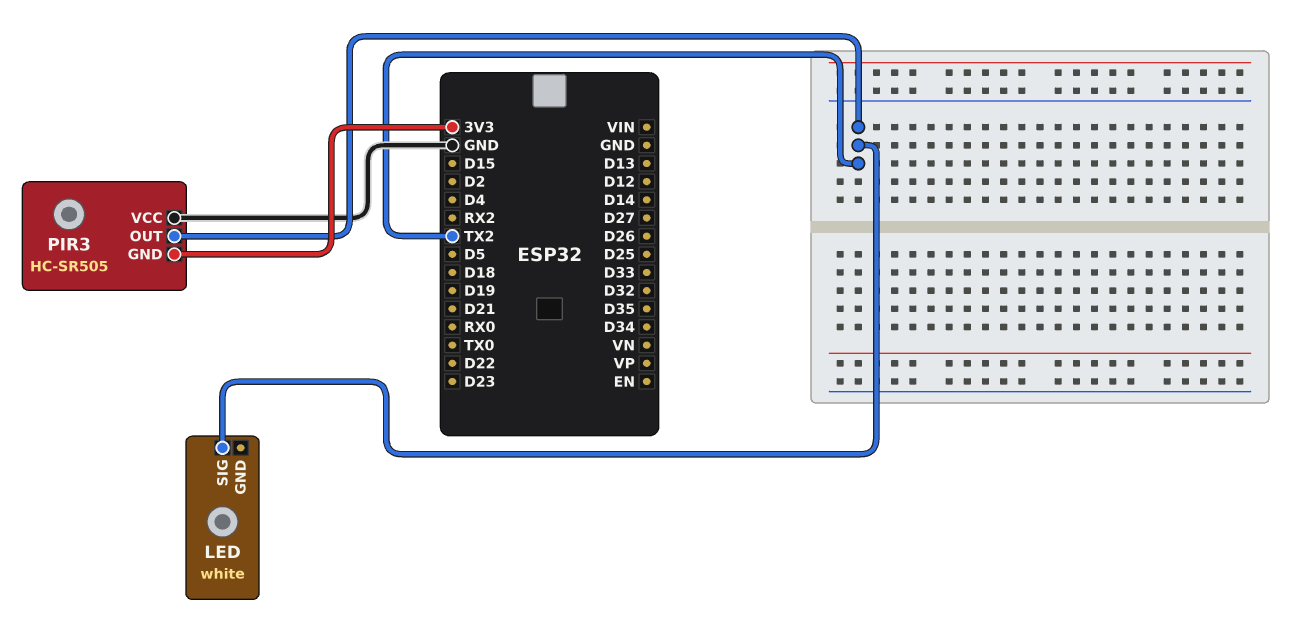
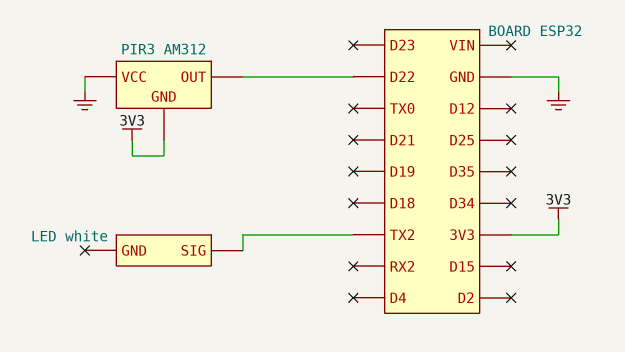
PIR3: HC-SR505 -> AM312
PIR3 pin OUT: TX2 -> D22

